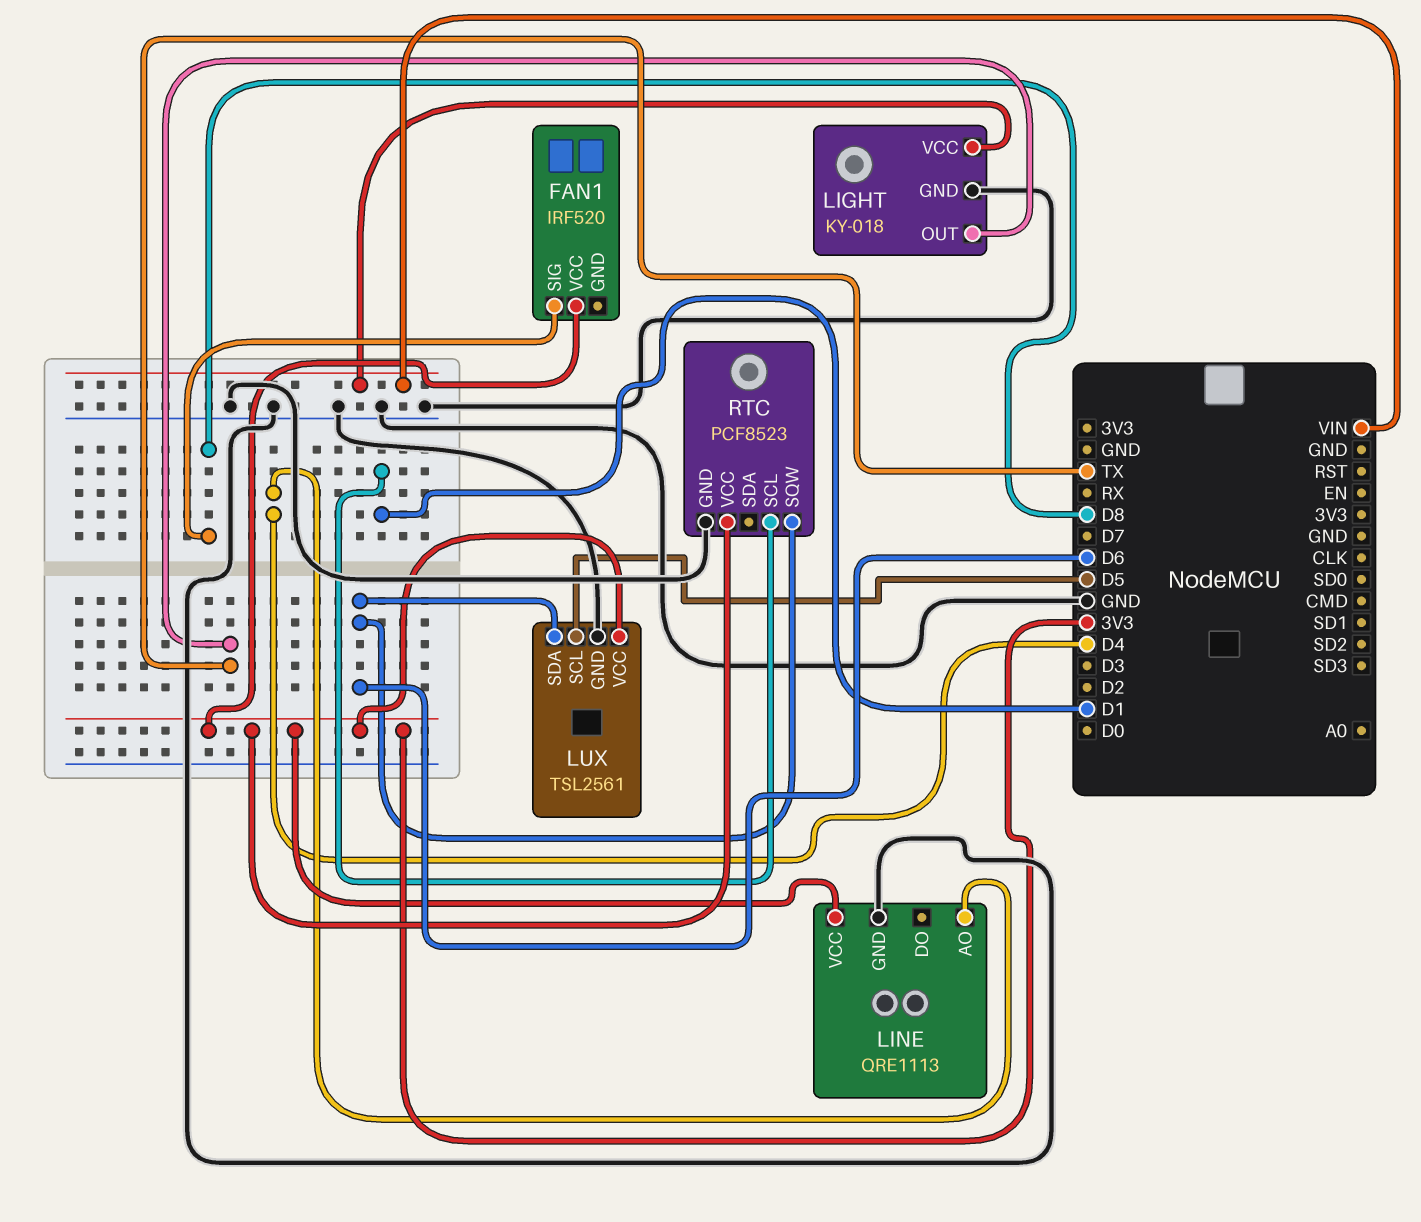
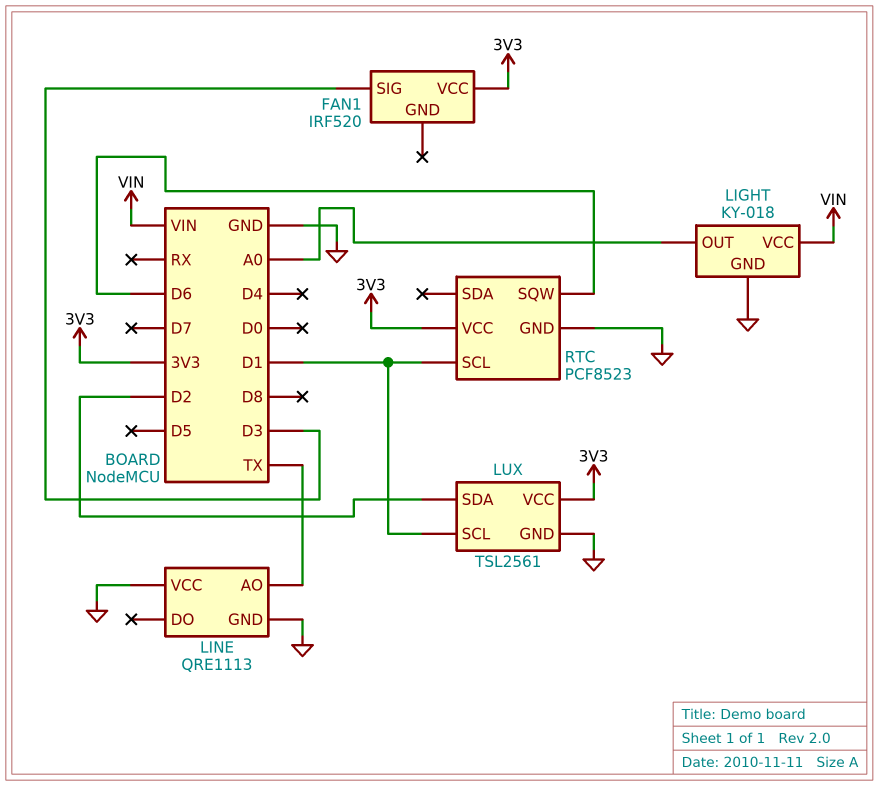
FAN1 pin SIG: D8 -> D3
LIGHT pin OUT: TX -> A0
LINE pin AO: D4 -> TX
LINE pin VCC: 3V3 -> GND
LUX pin SCL: D5 -> D1
LUX pin SDA: D6 -> D2

